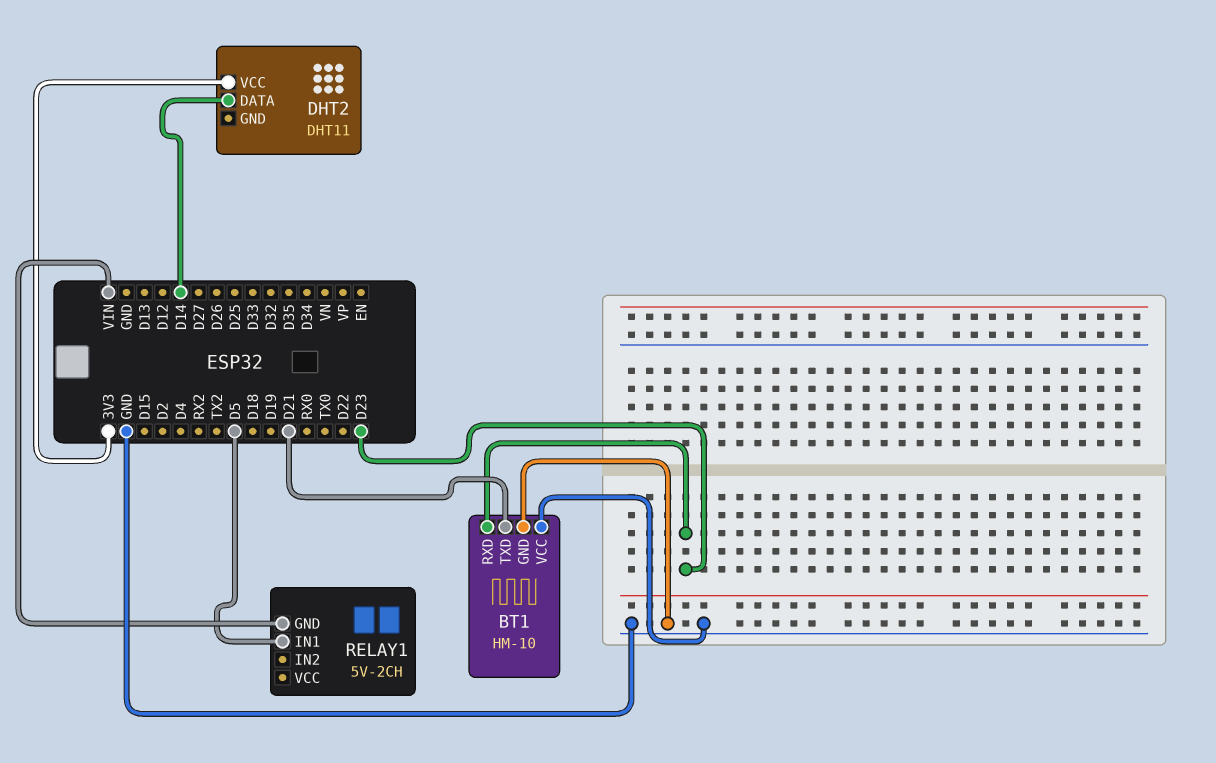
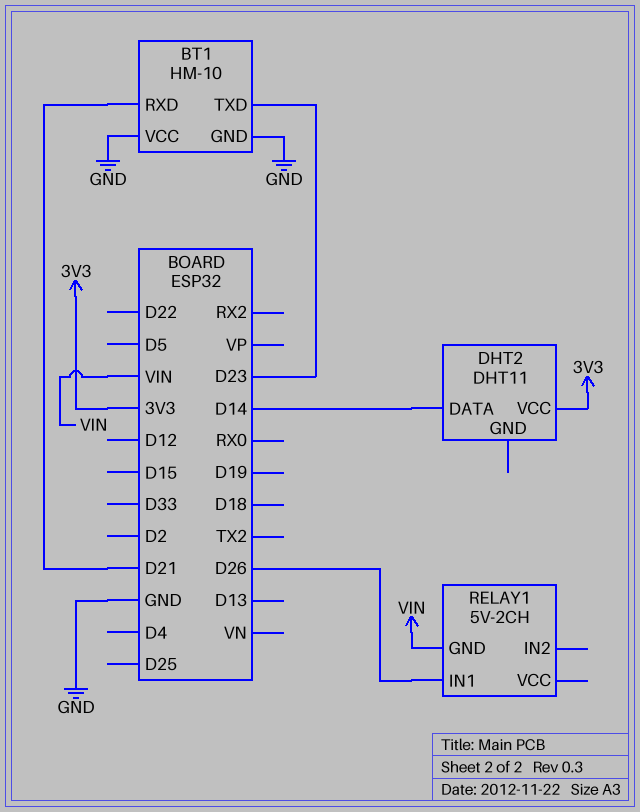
BT1 pin RXD: D23 -> D21
BT1 pin TXD: D21 -> D23
RELAY1 pin IN1: D5 -> D26

